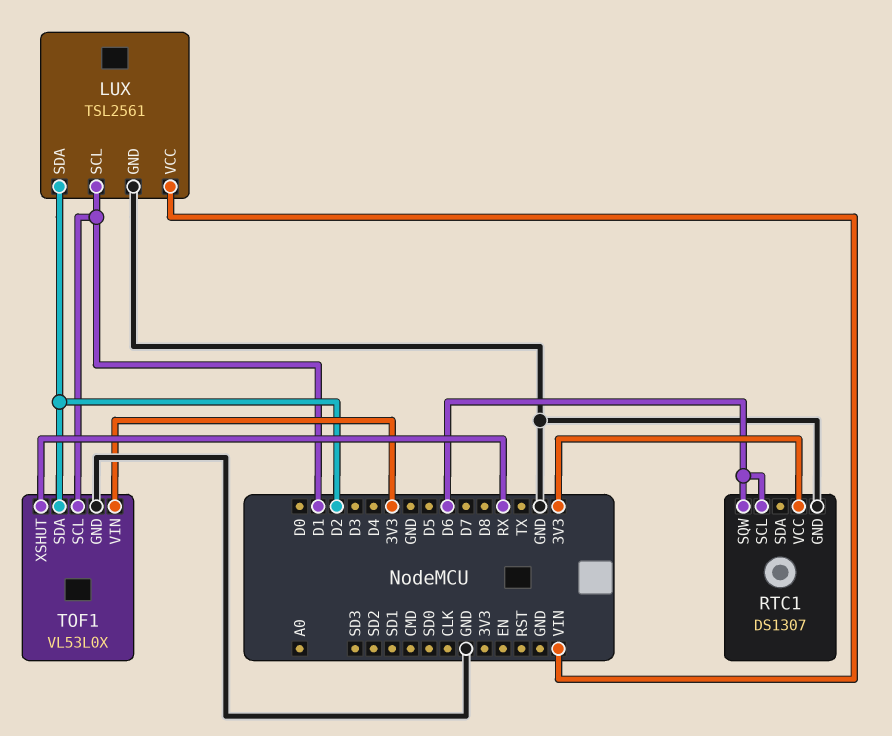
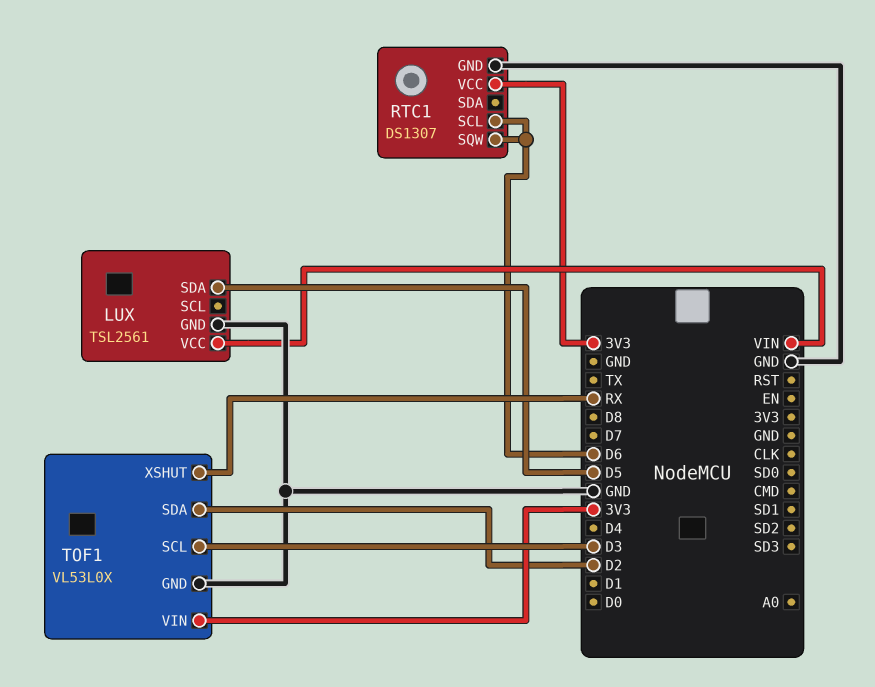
LUX pin SCL: D1 -> none
LUX pin SDA: D2 -> D5
TOF1 pin SCL: D1 -> D3

